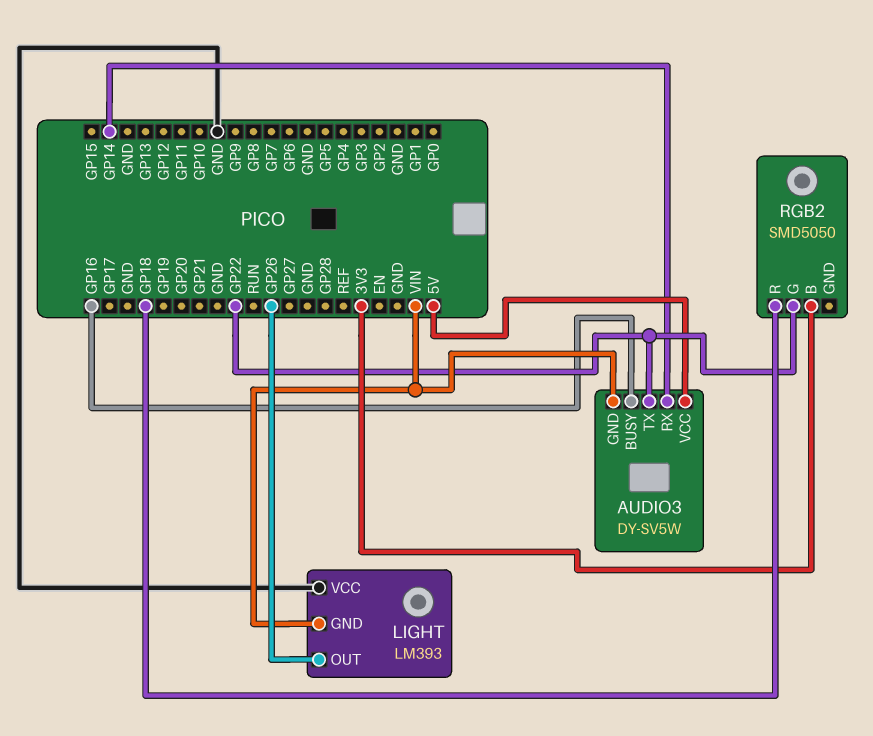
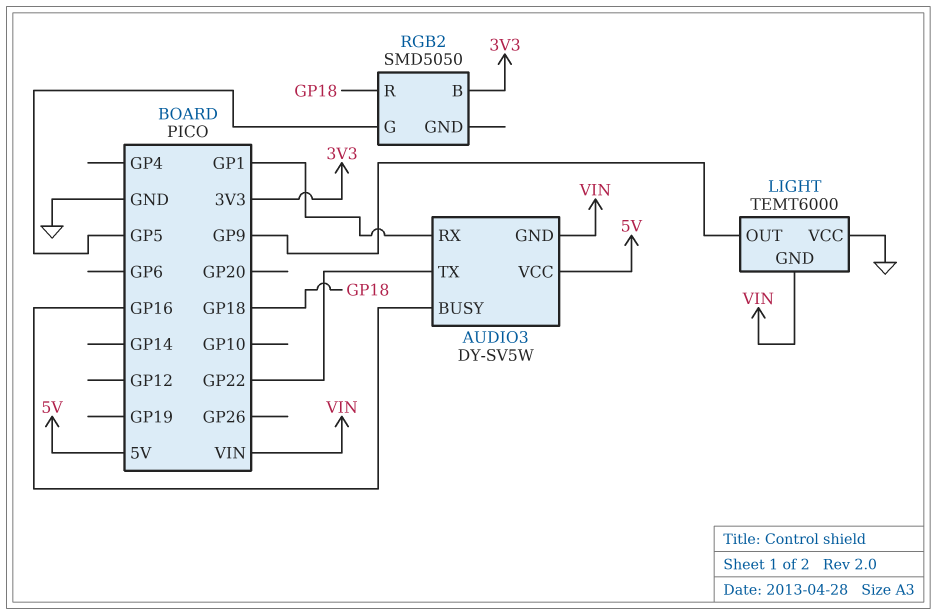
AUDIO3 pin RX: GP14 -> GP1
LIGHT: LM393 -> TEMT6000
LIGHT pin OUT: GP26 -> GP9
RGB2 pin G: GP22 -> GP5

